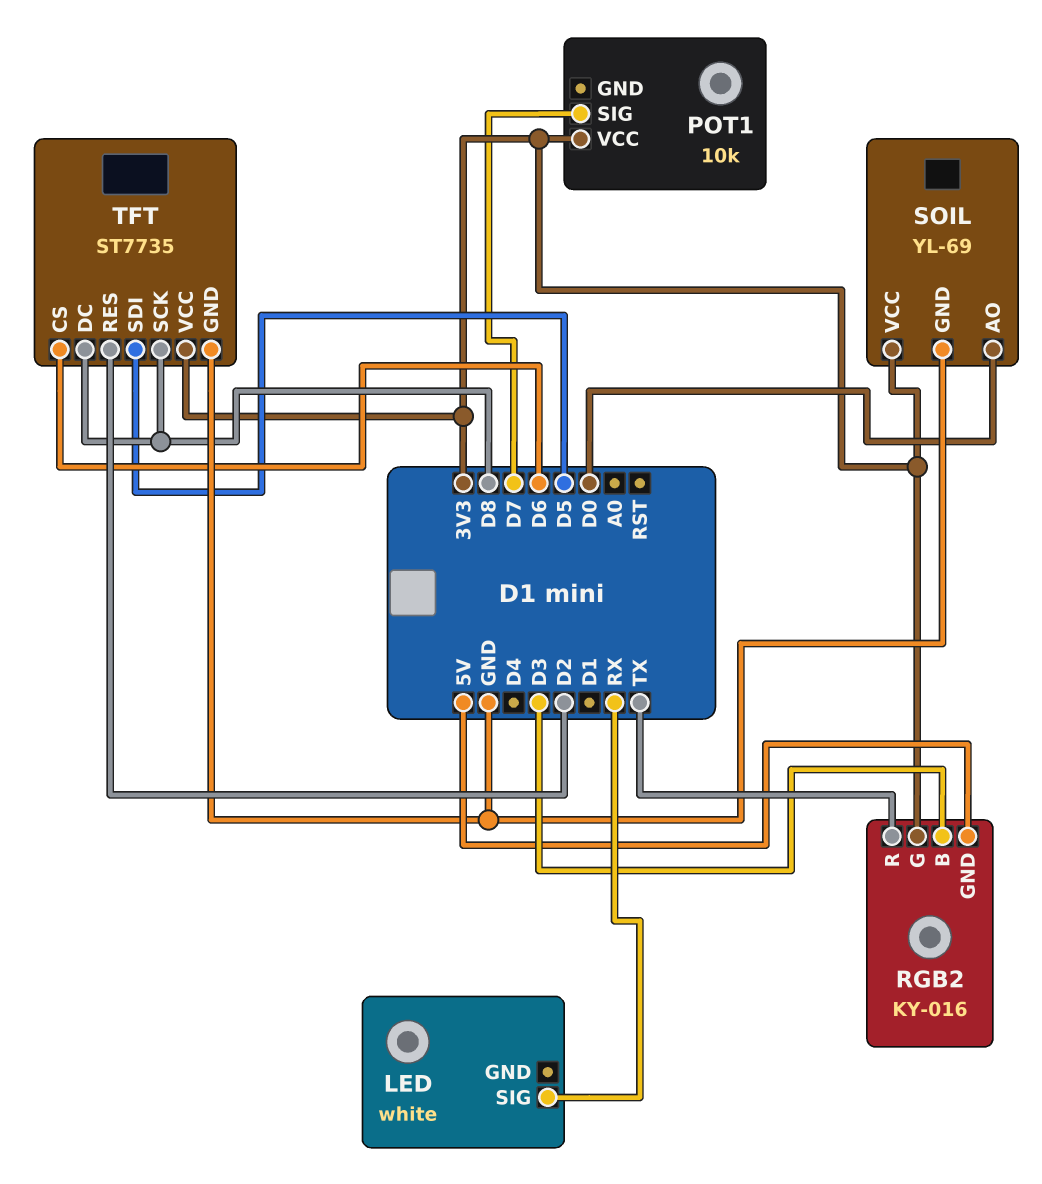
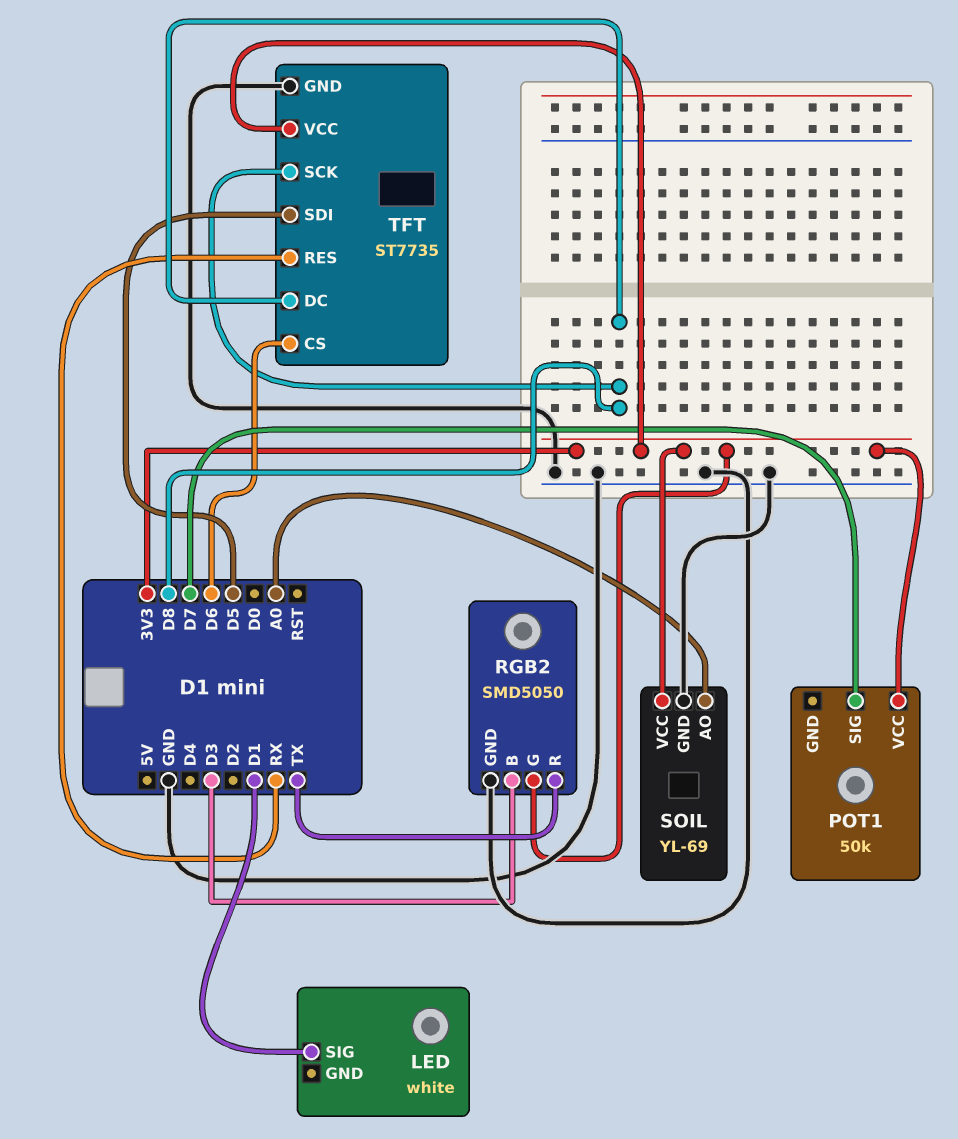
LED pin SIG: RX -> D1
POT1: 10k -> 50k
RGB2: KY-016 -> SMD5050
RGB2 pin GND: 5V -> GND
SOIL pin AO: D0 -> A0
TFT pin RES: D2 -> RX

